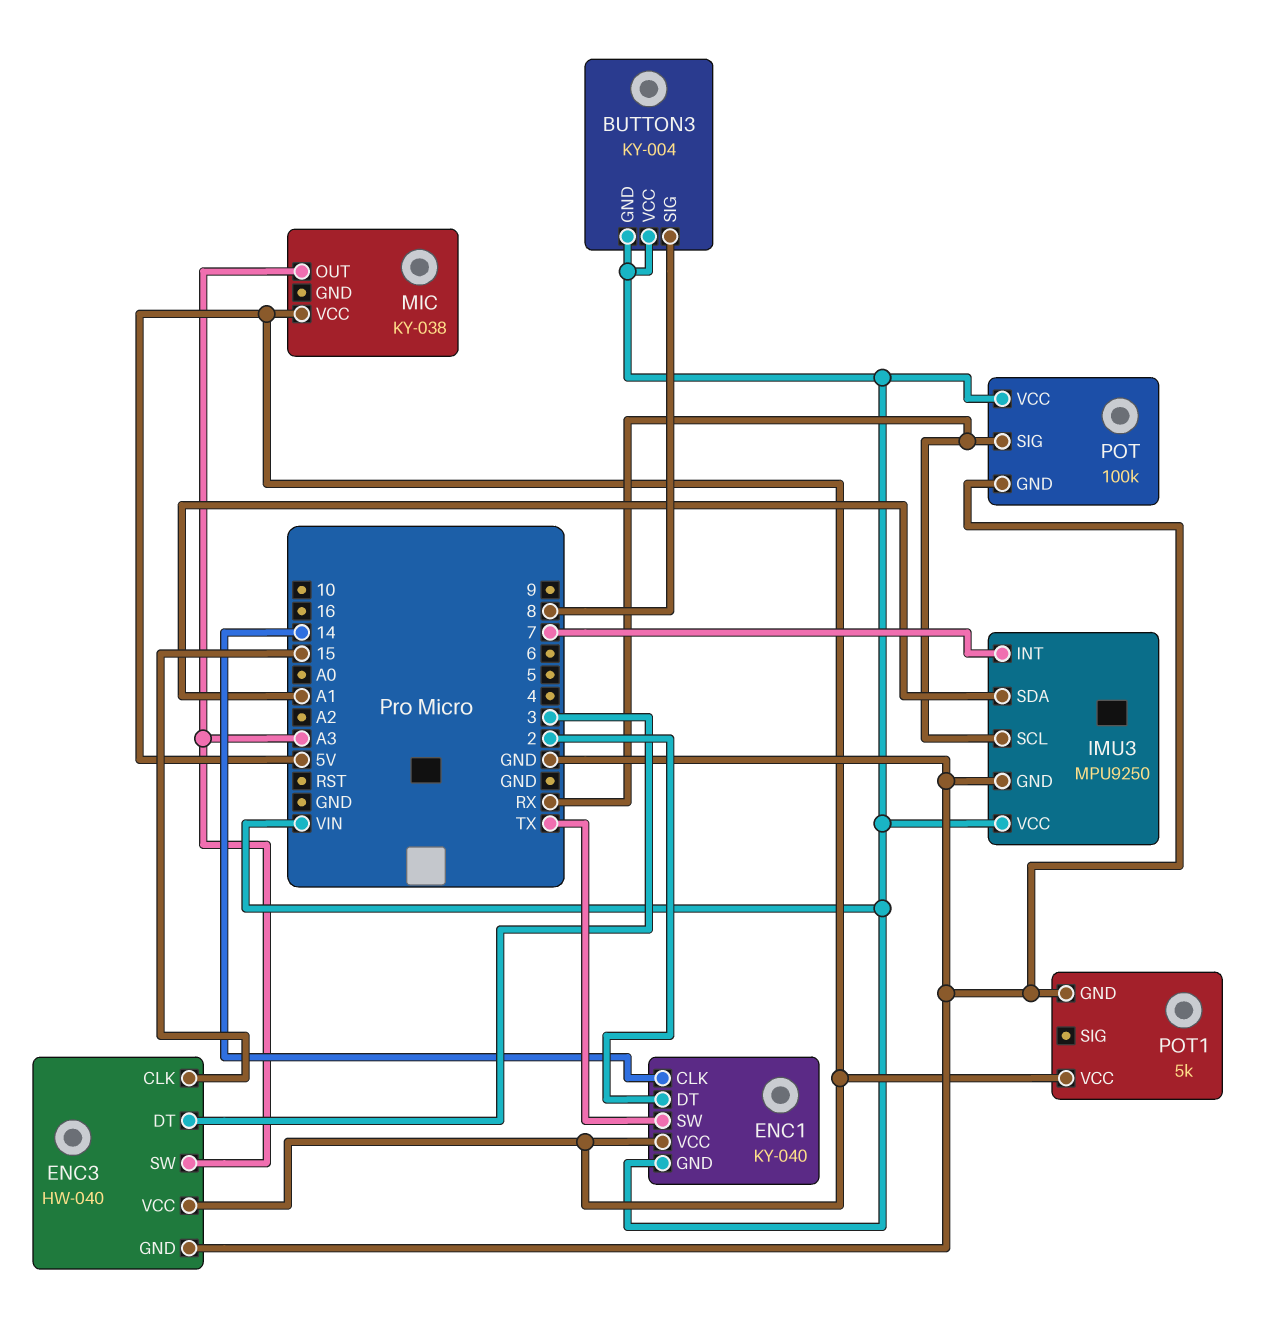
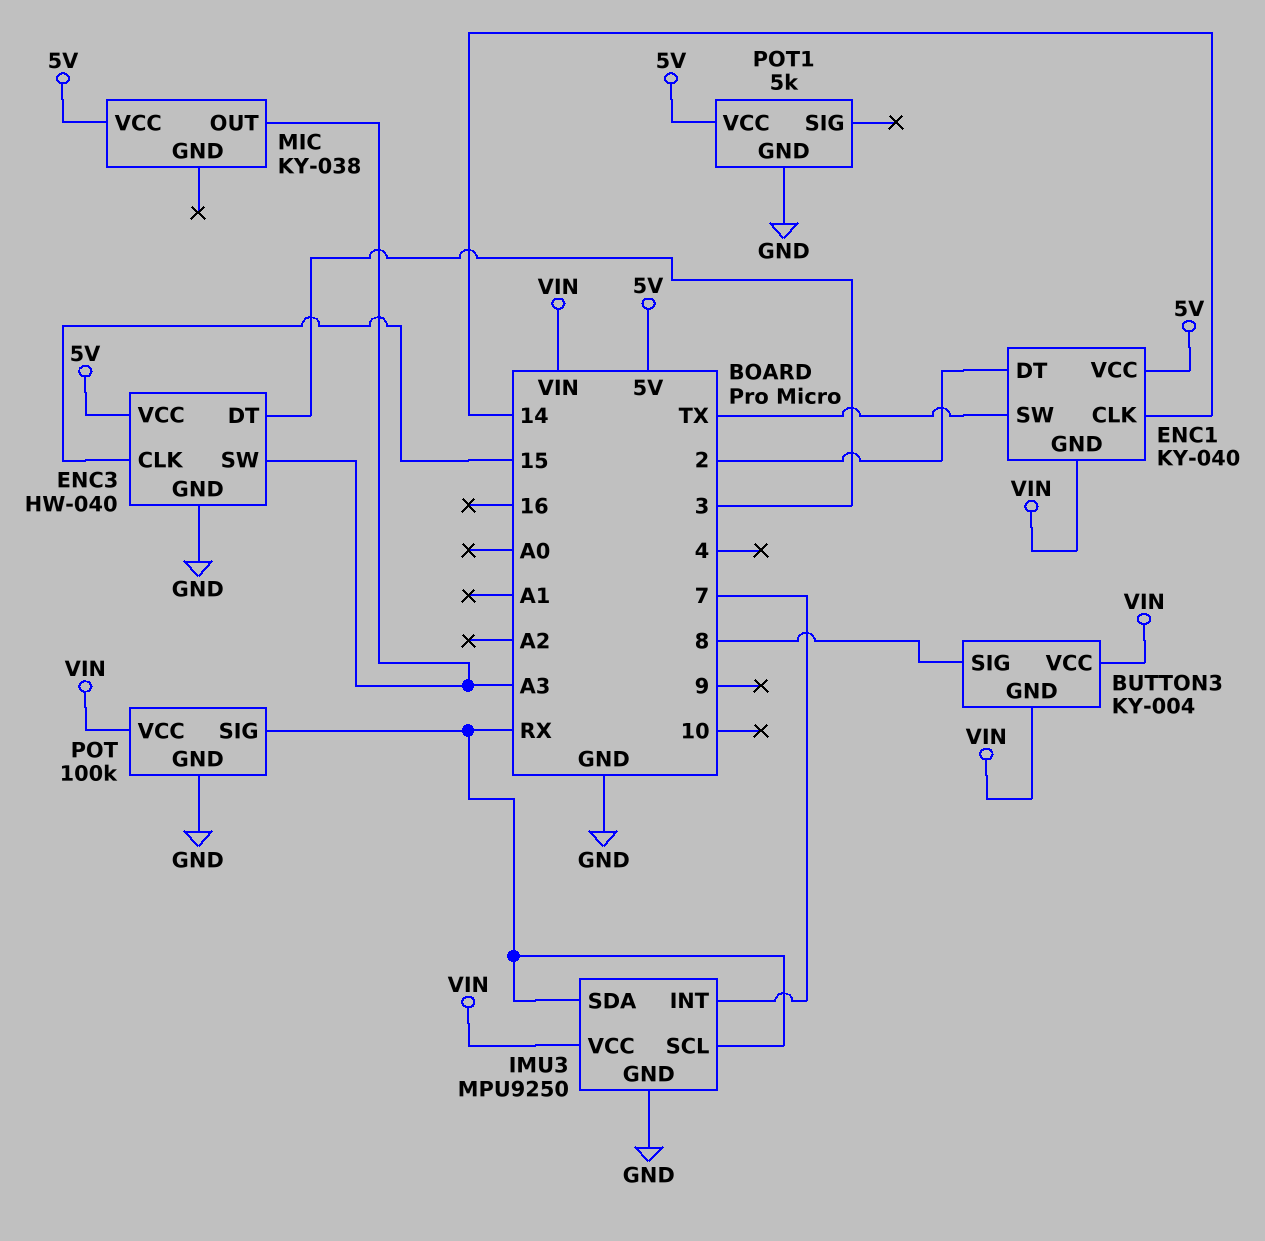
IMU3 pin SDA: A1 -> RX

